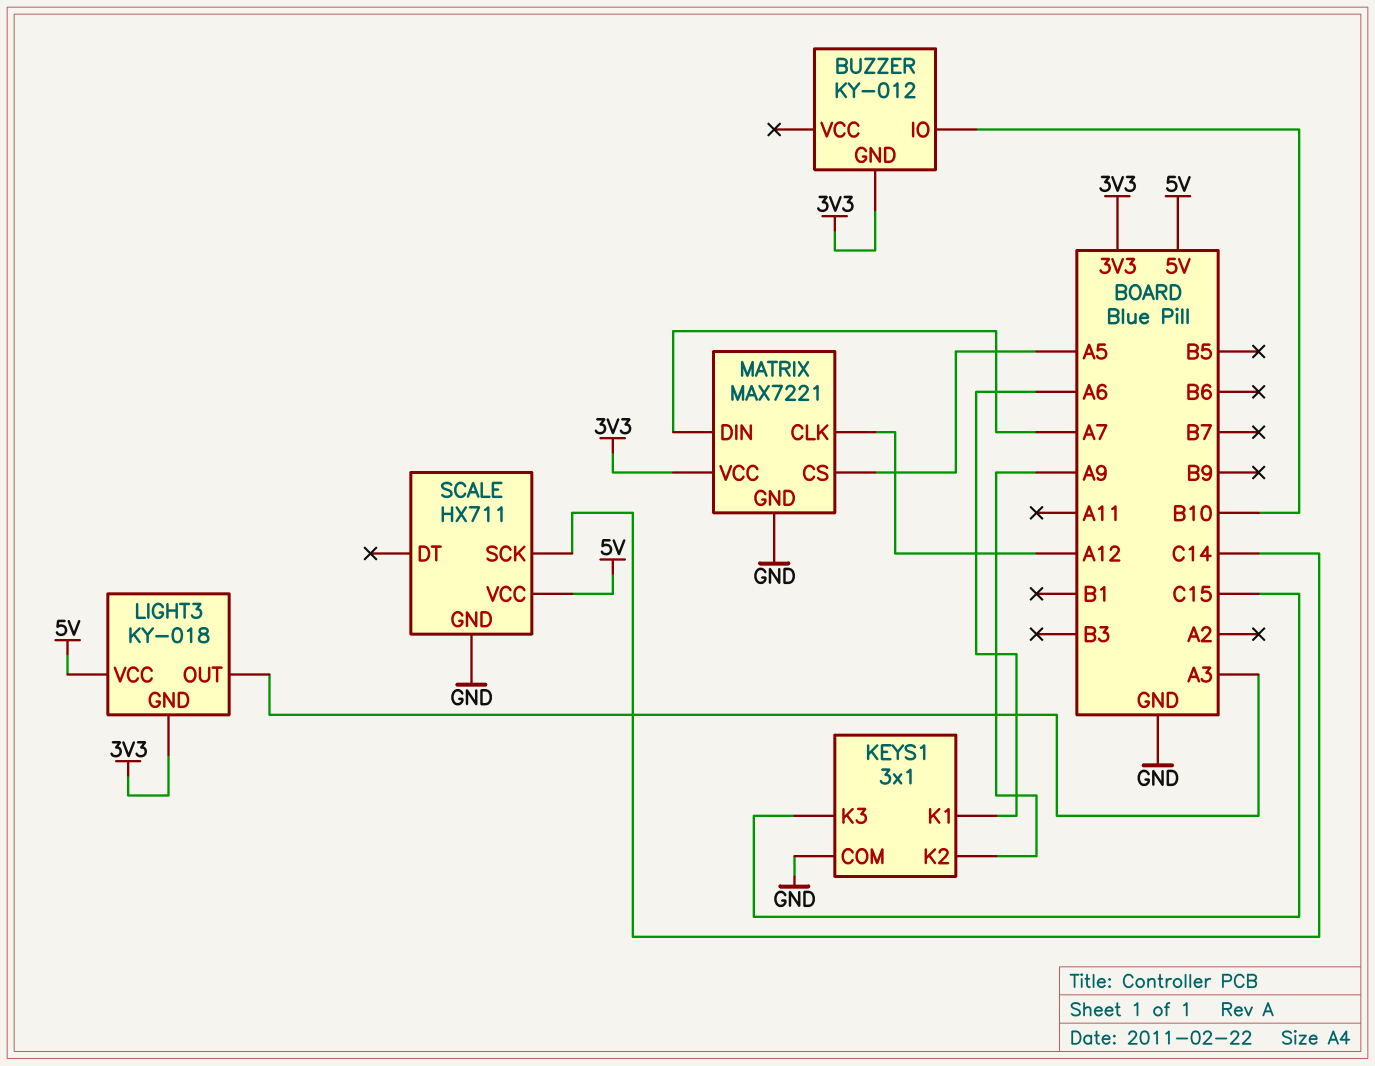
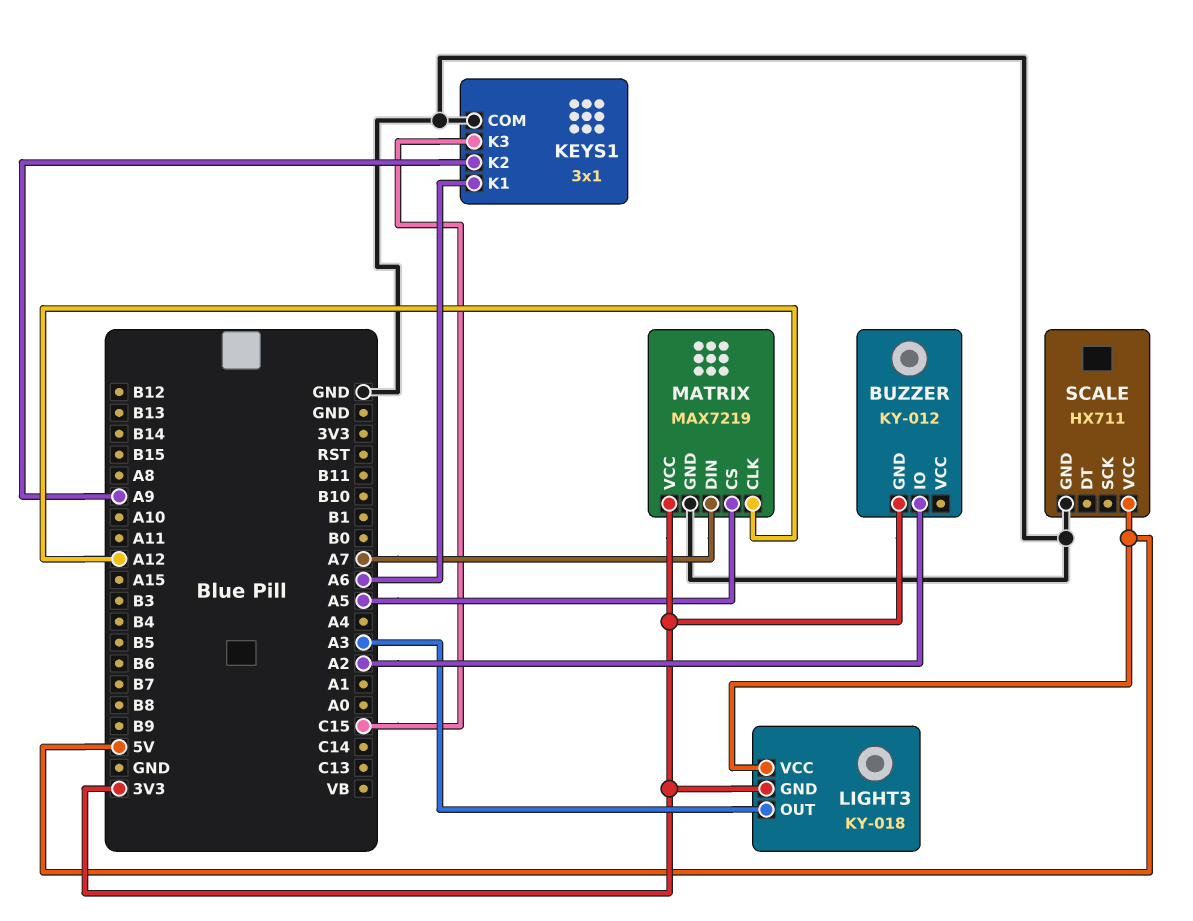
BUZZER pin IO: B10 -> A2
MATRIX: MAX7221 -> MAX7219
SCALE pin SCK: C14 -> none

